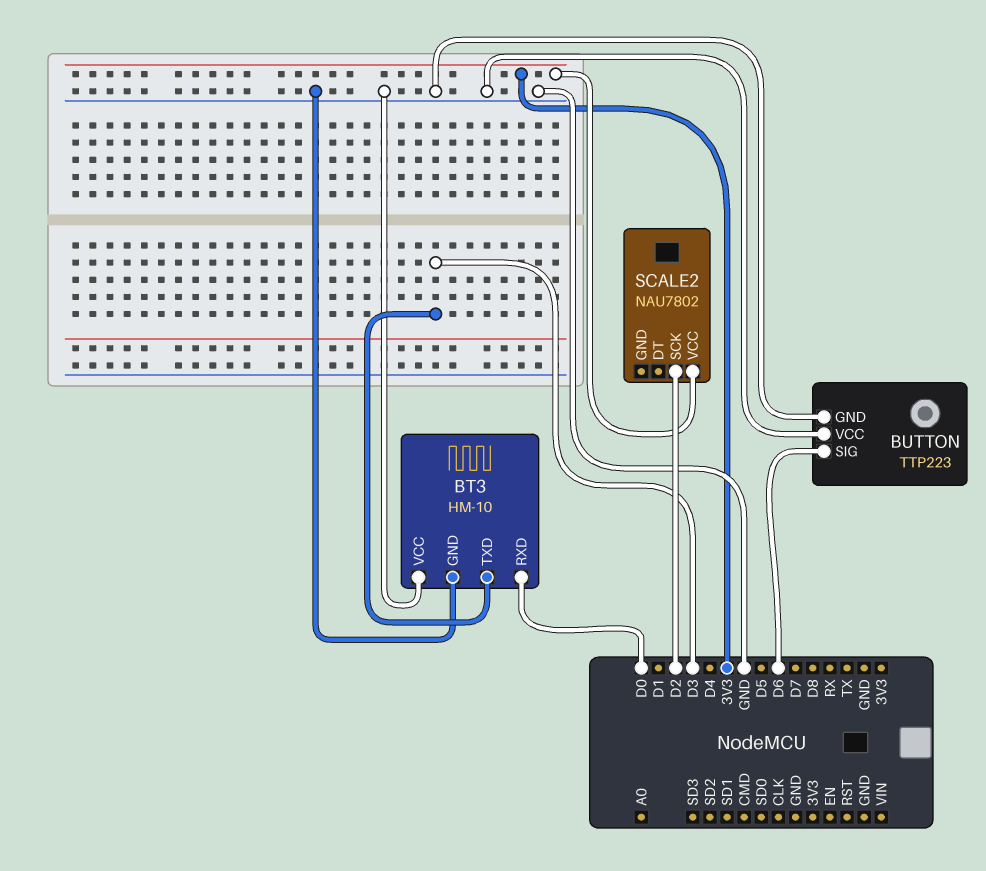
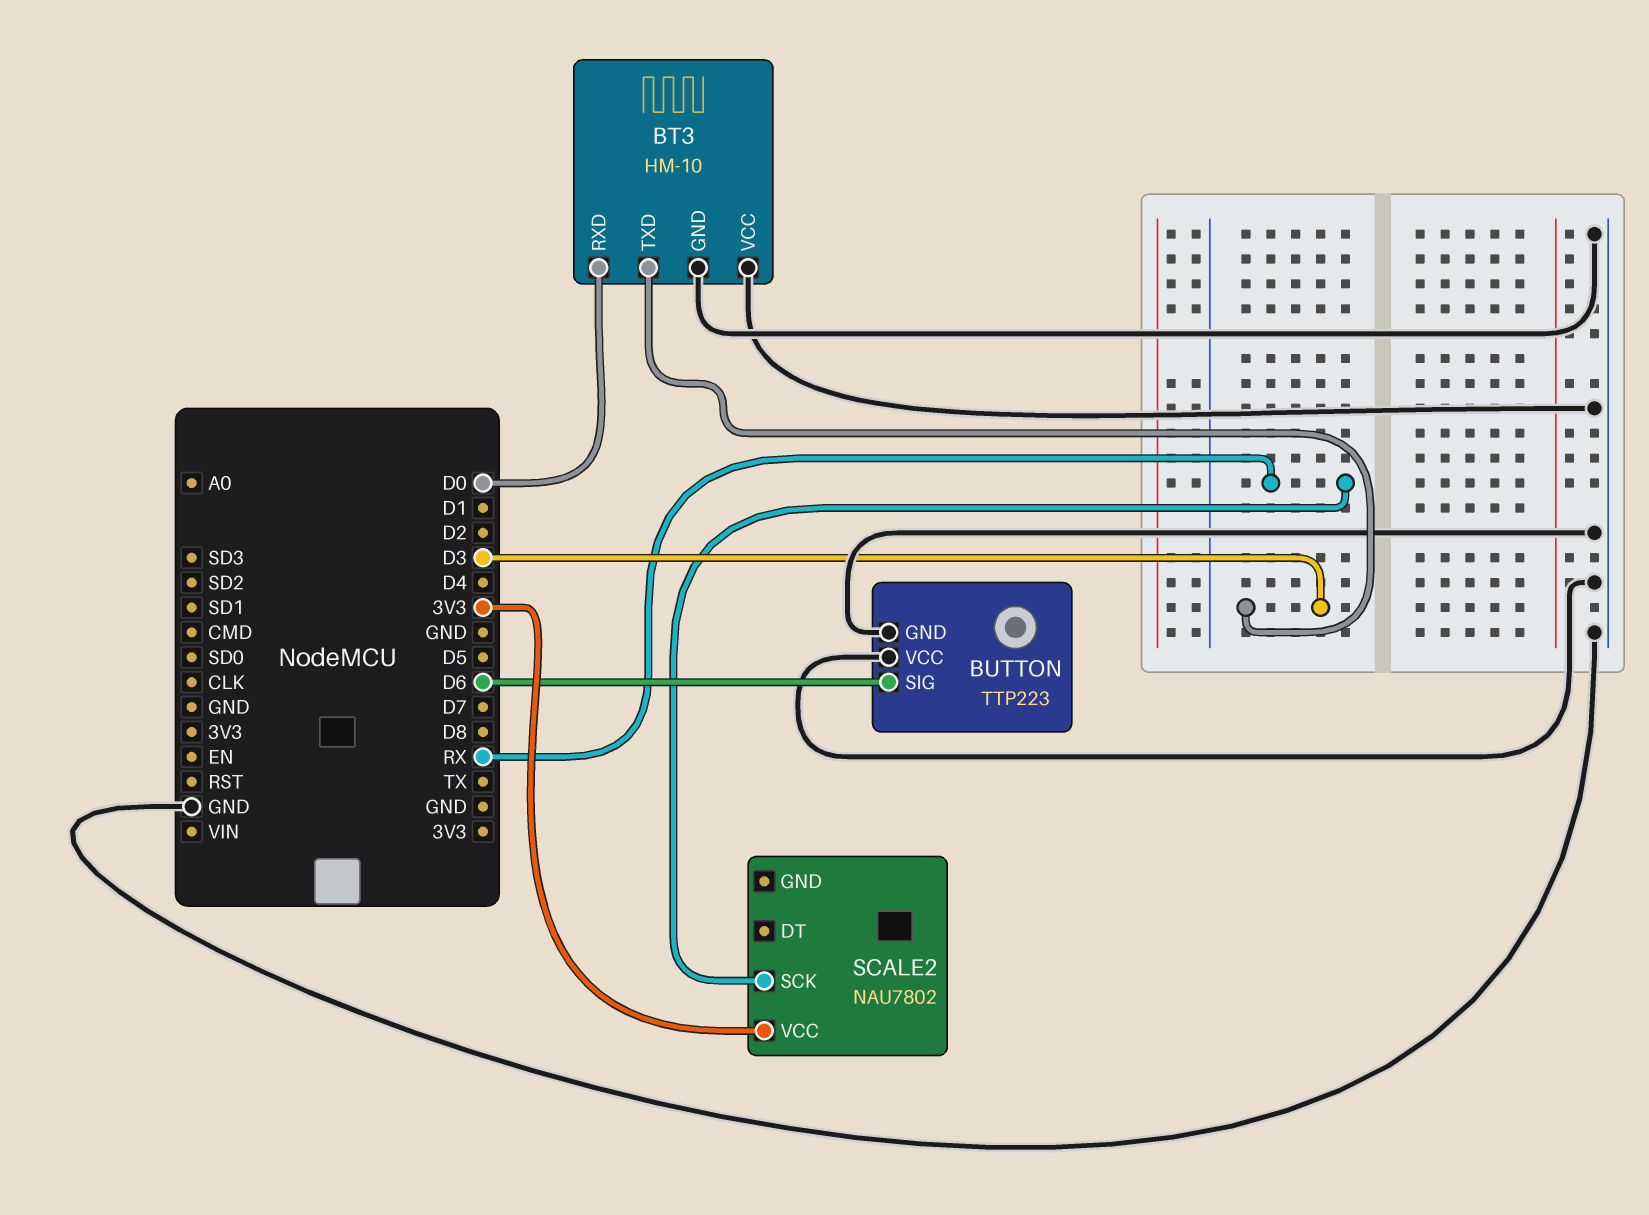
SCALE2 pin SCK: D2 -> RX

